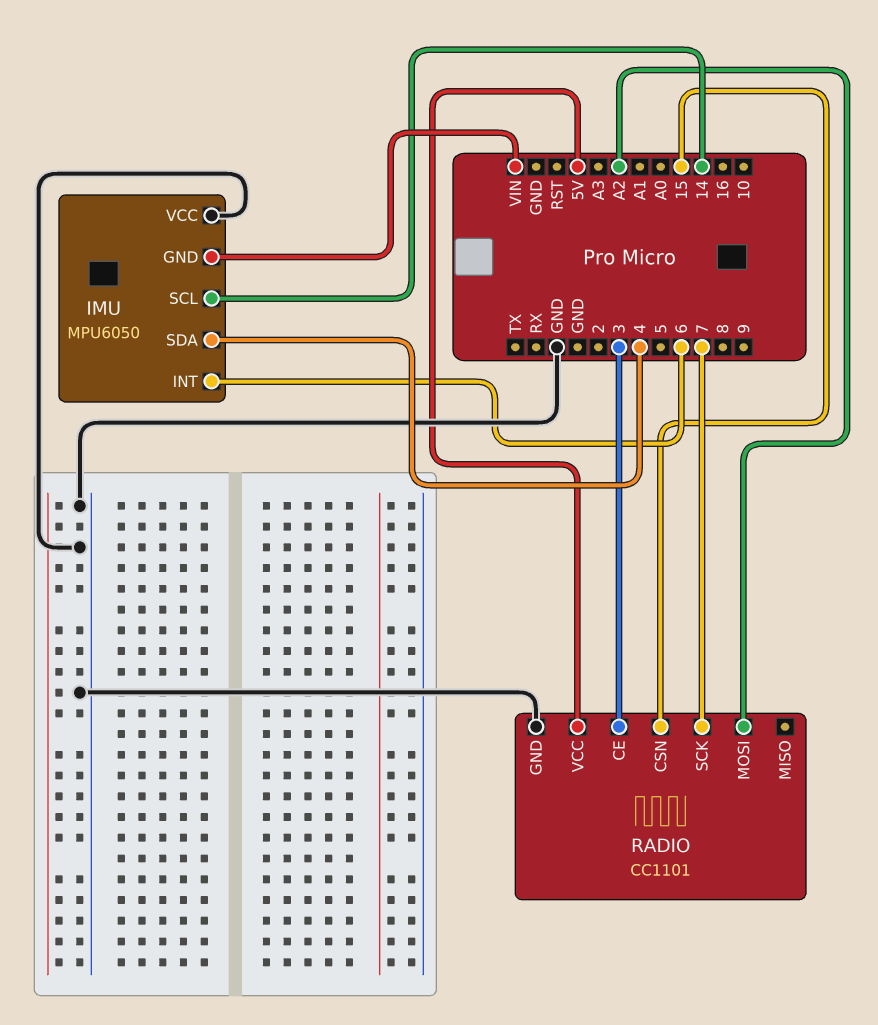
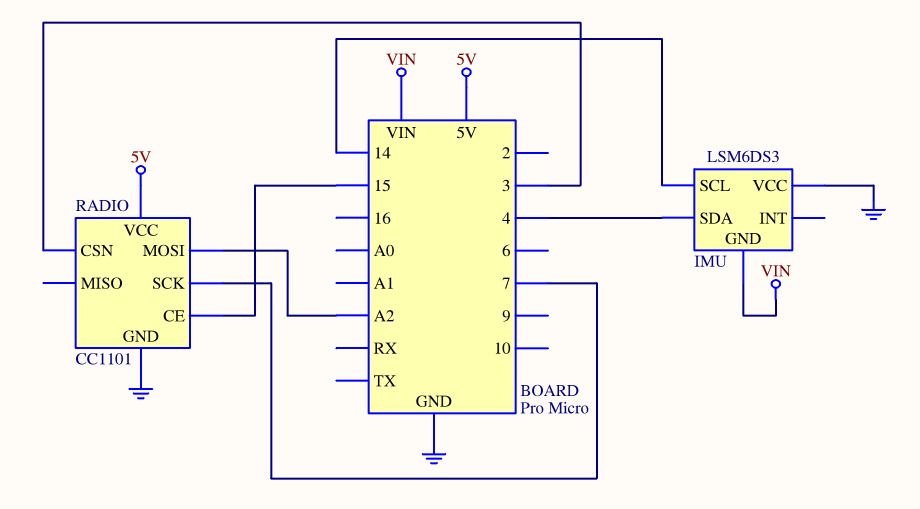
IMU: MPU6050 -> LSM6DS3
IMU pin INT: 6 -> none
RADIO pin CE: 3 -> 15
RADIO pin CSN: 15 -> 3

